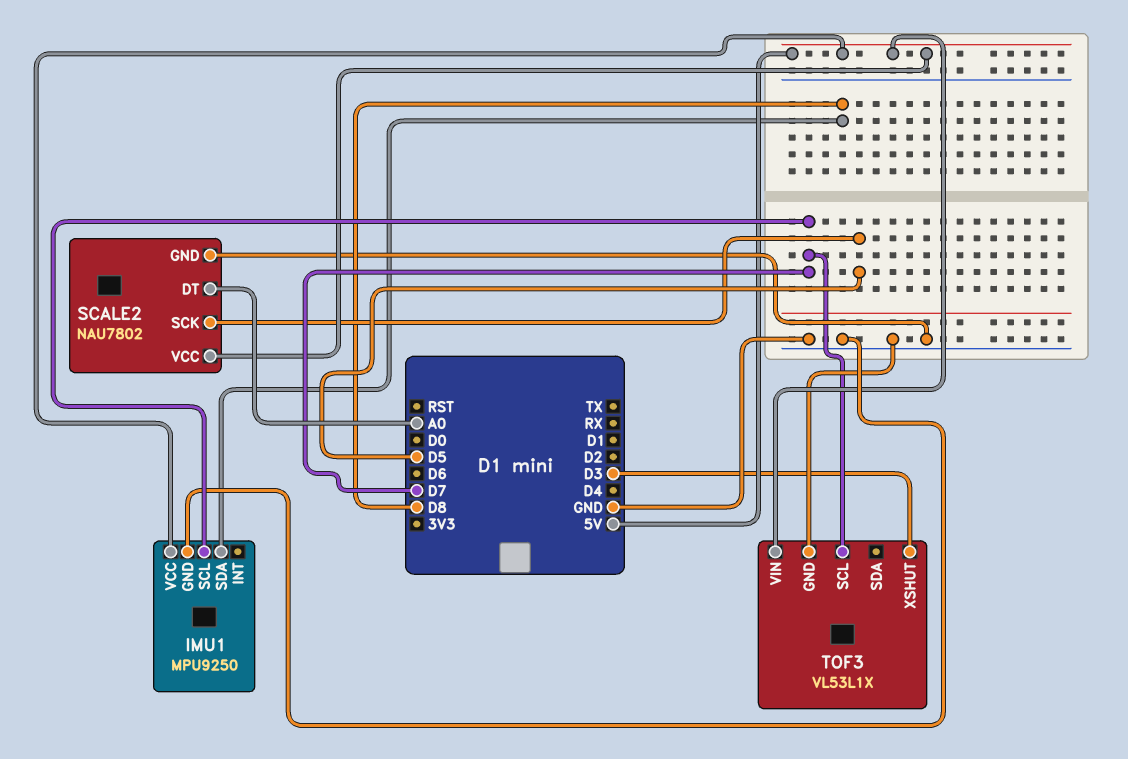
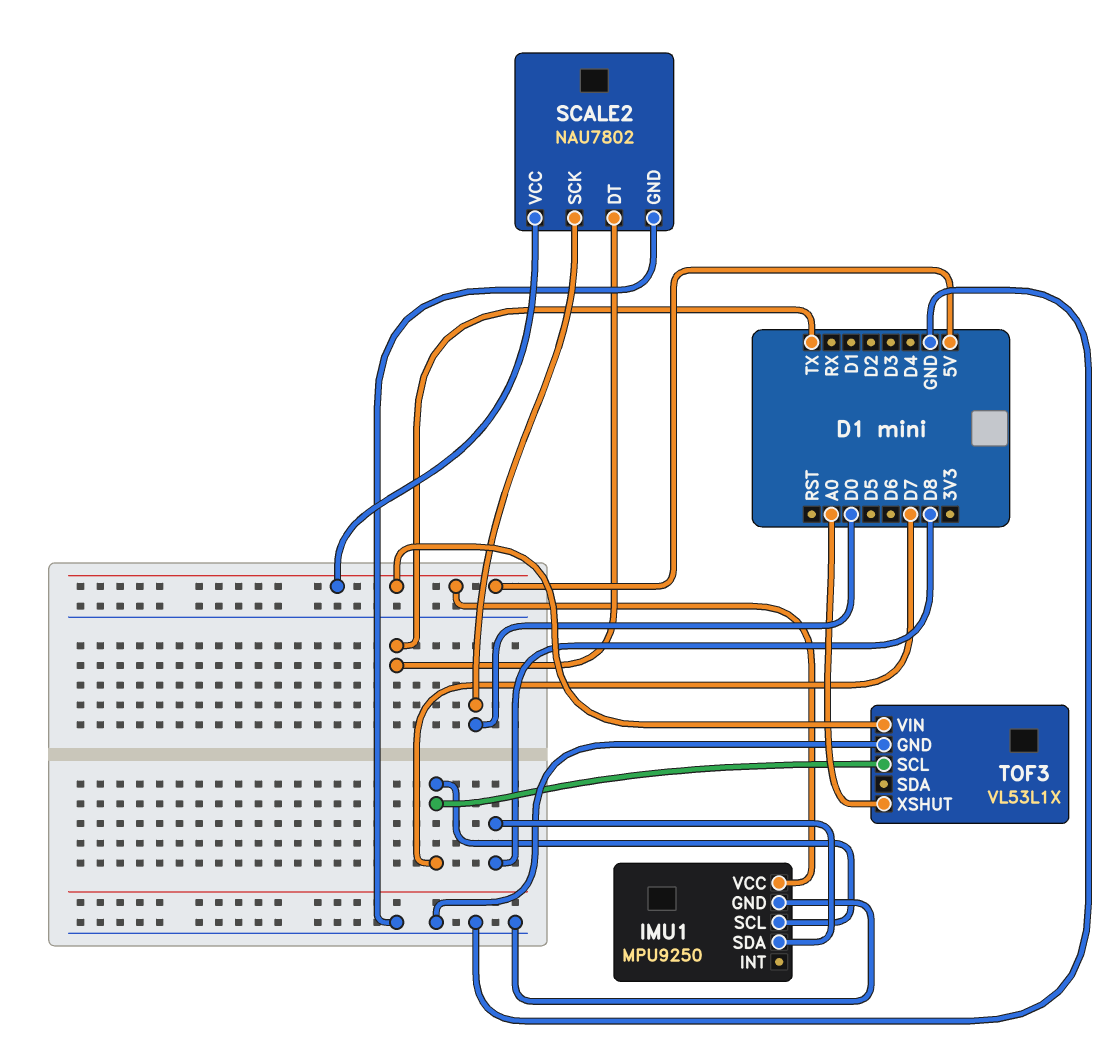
SCALE2 pin DT: A0 -> TX
SCALE2 pin SCK: D5 -> D0
TOF3 pin XSHUT: D3 -> A0

